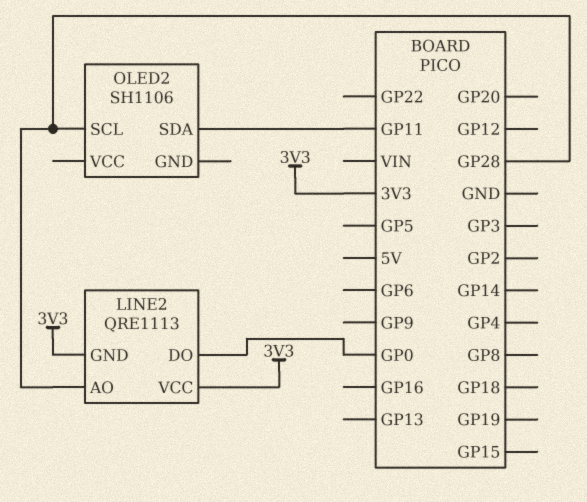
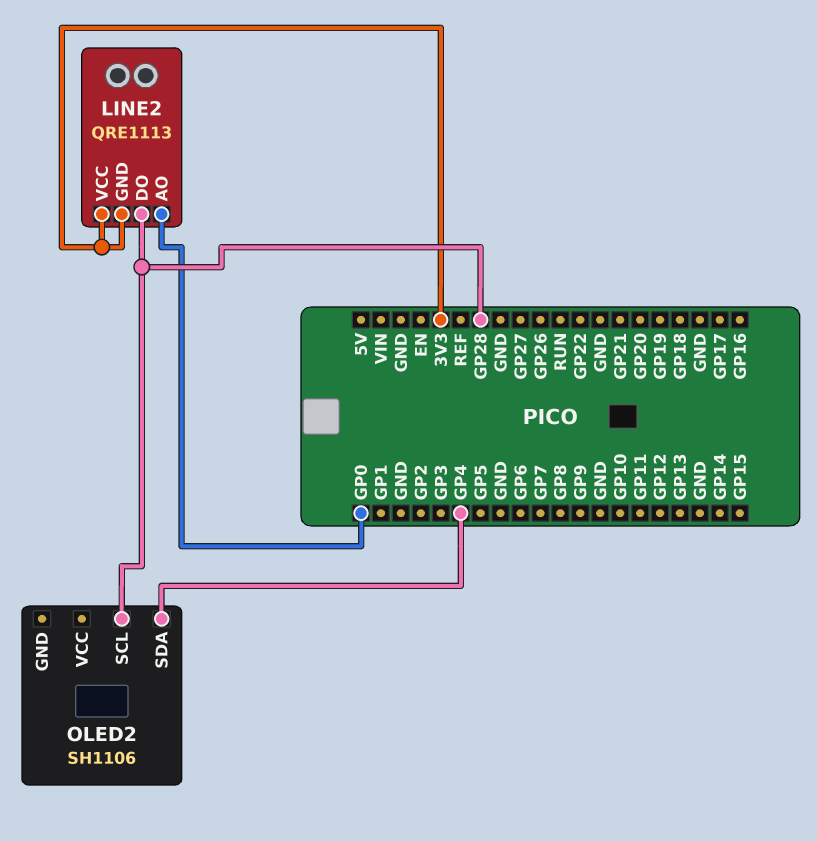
LINE2 pin AO: GP28 -> GP0
LINE2 pin DO: GP0 -> GP28
OLED2 pin SDA: GP11 -> GP4

